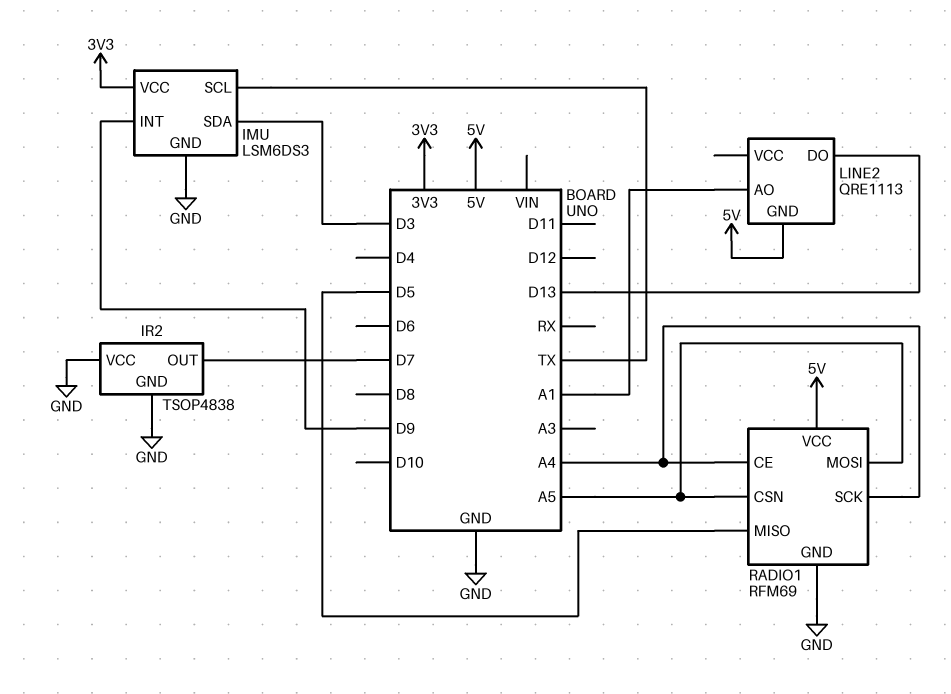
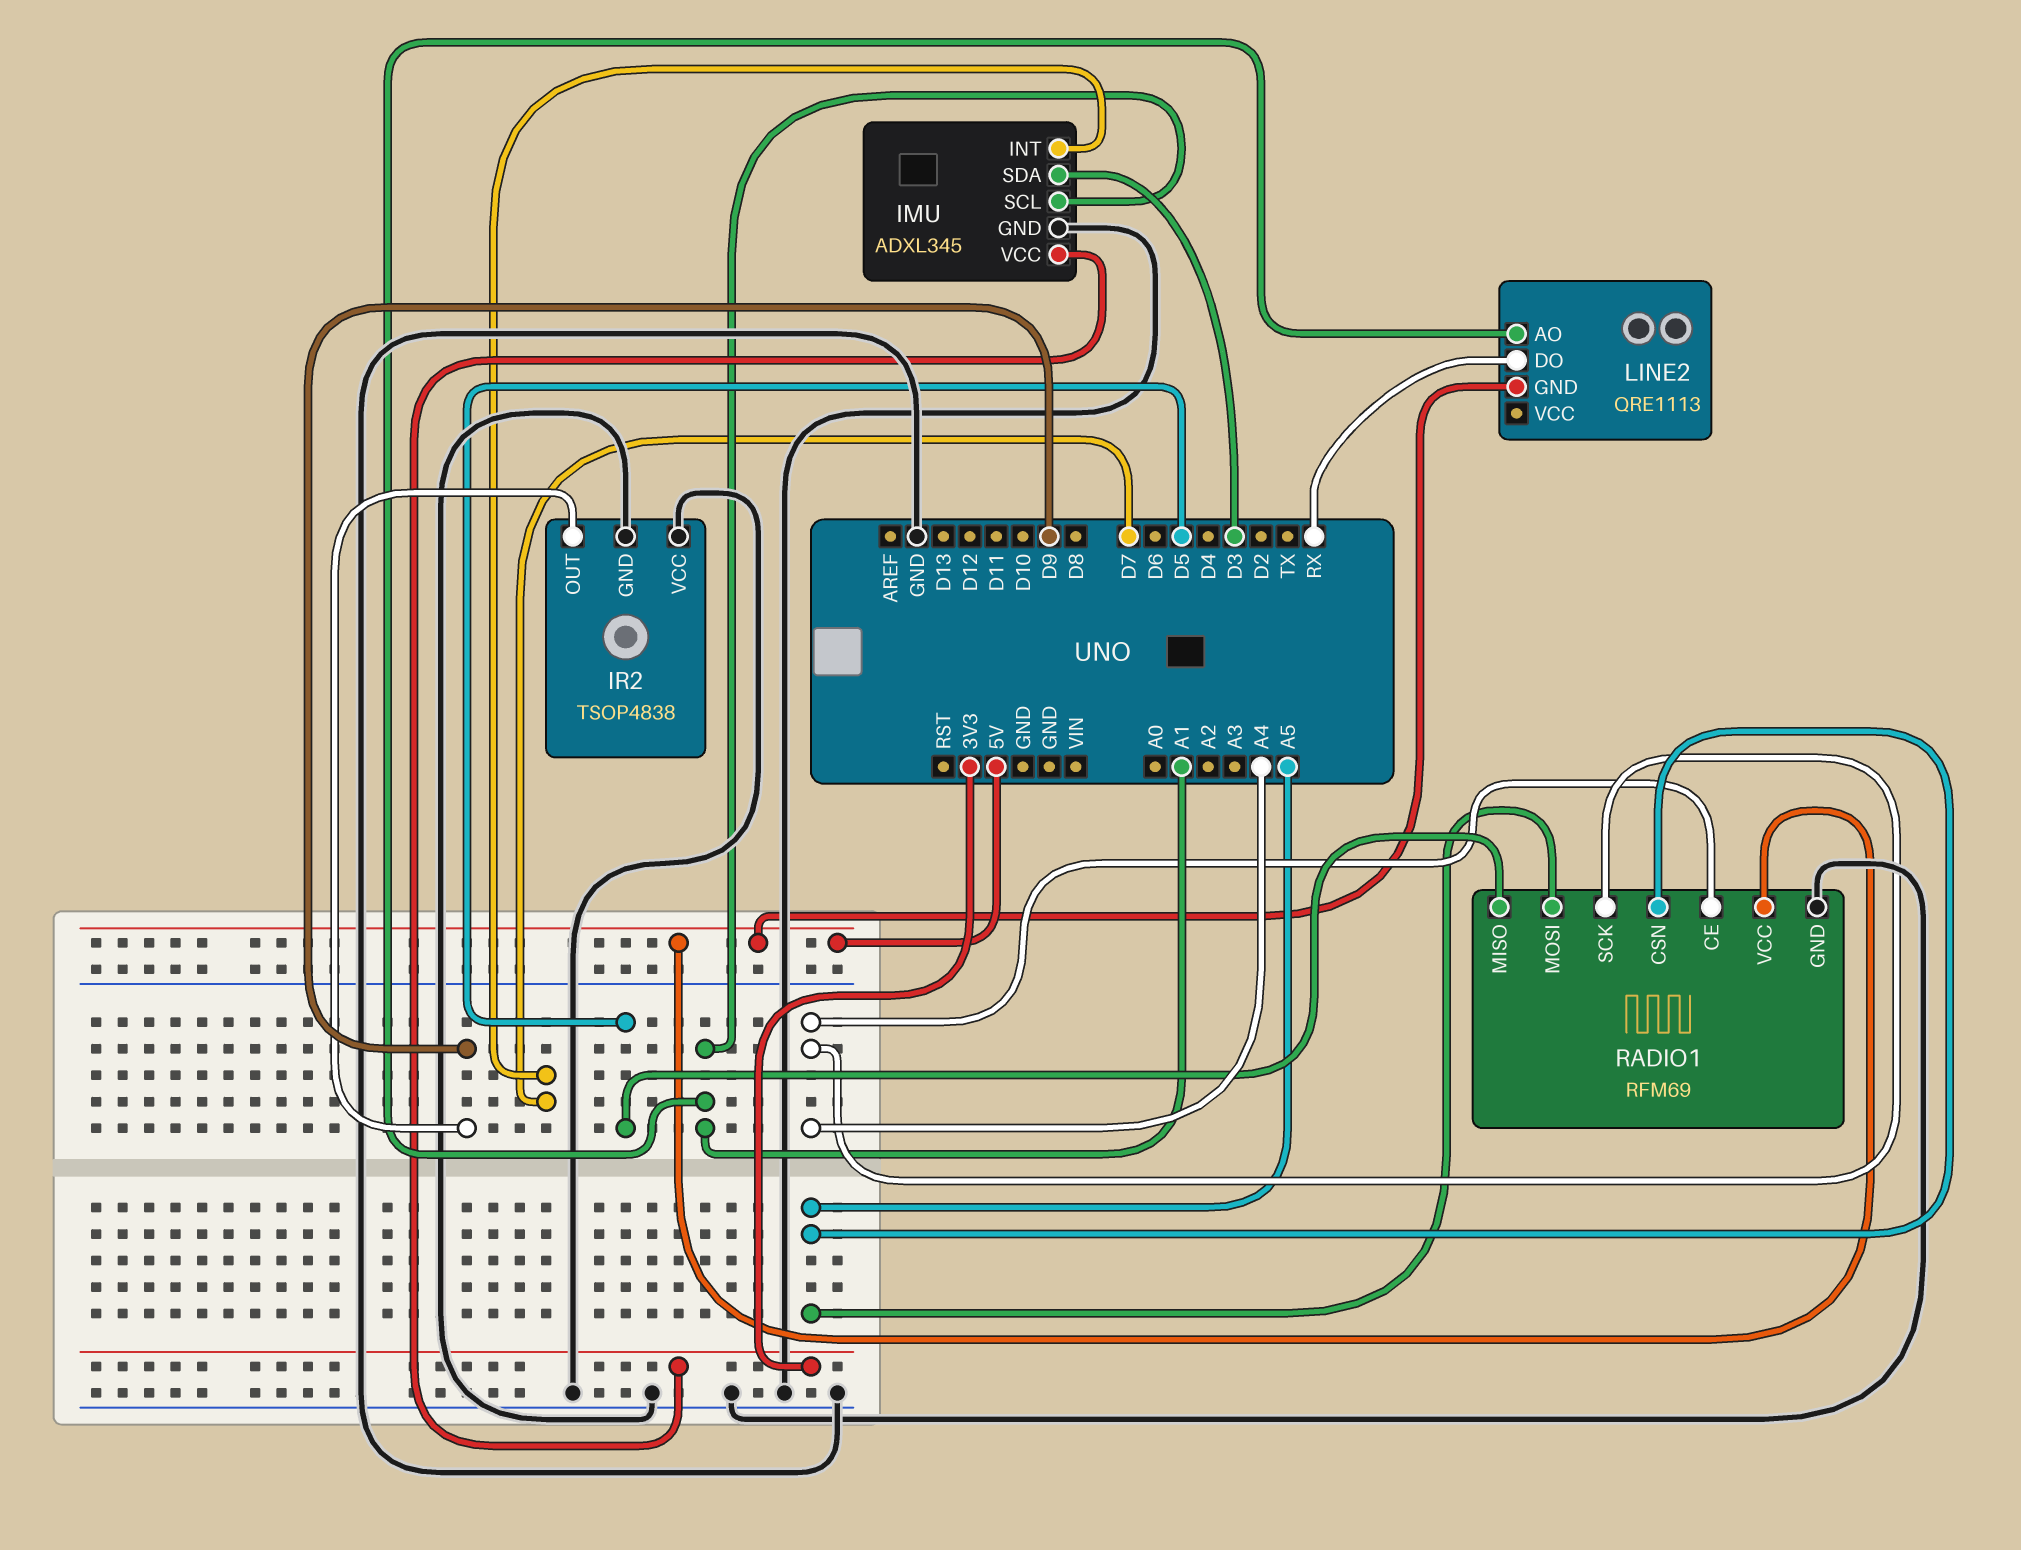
IMU: LSM6DS3 -> ADXL345
IMU pin INT: D9 -> D7
IMU pin SCL: TX -> A1
IR2 pin OUT: D7 -> D9
LINE2 pin DO: D13 -> RX

